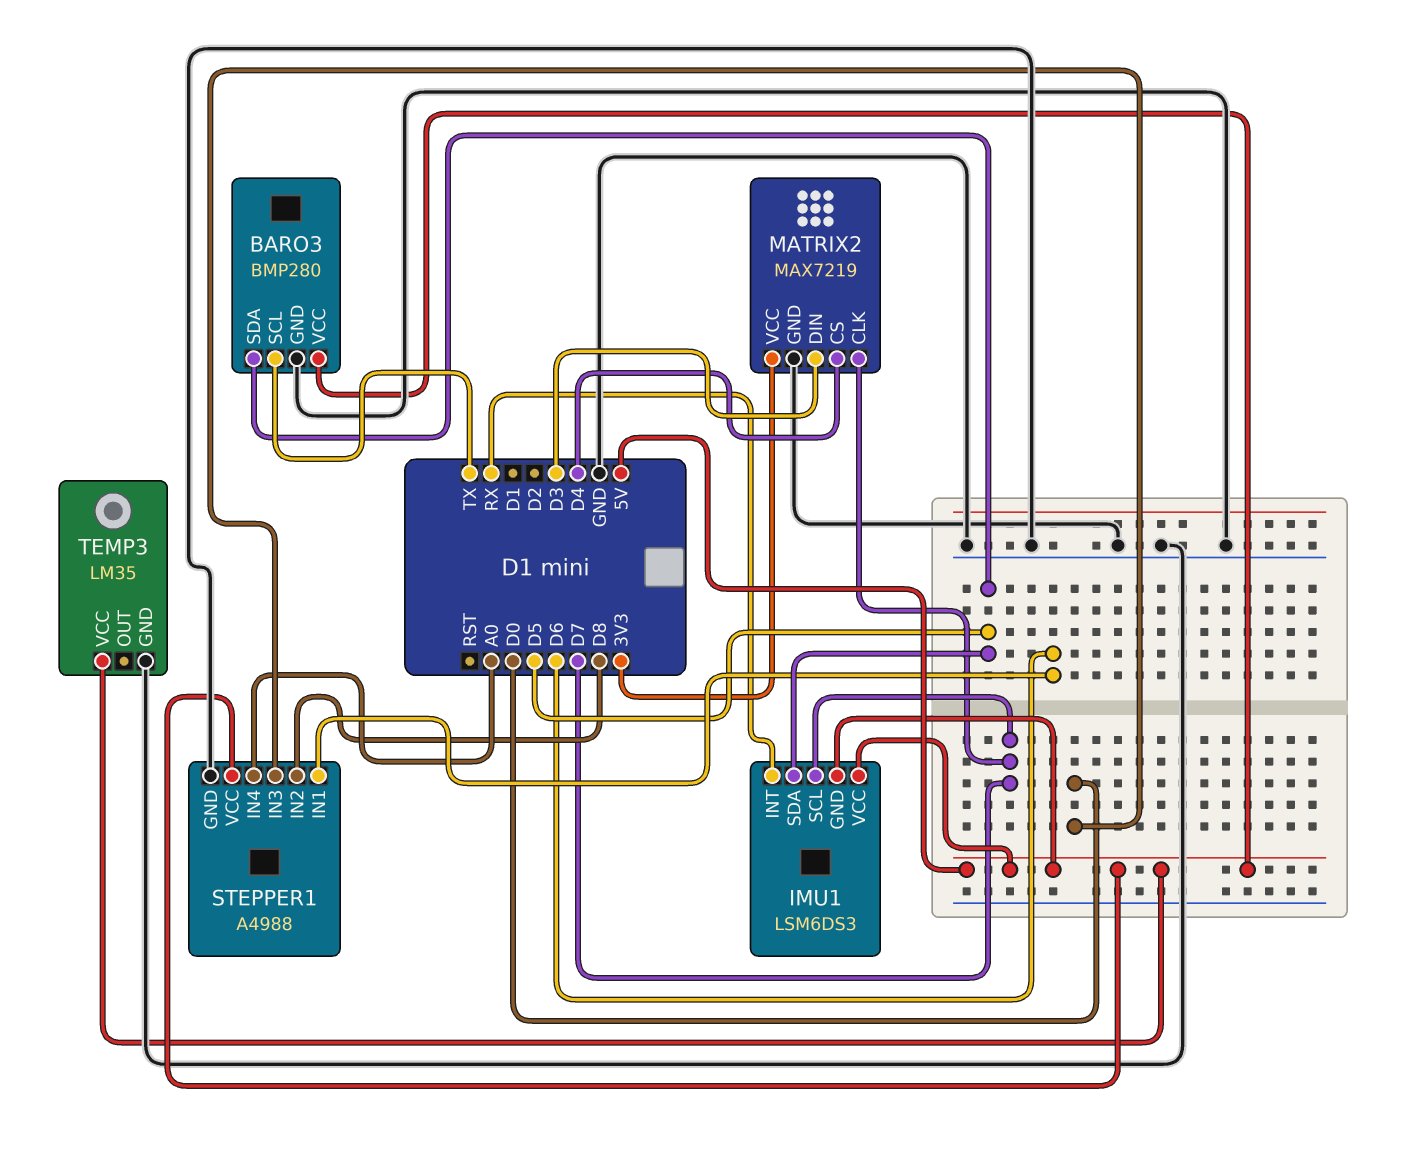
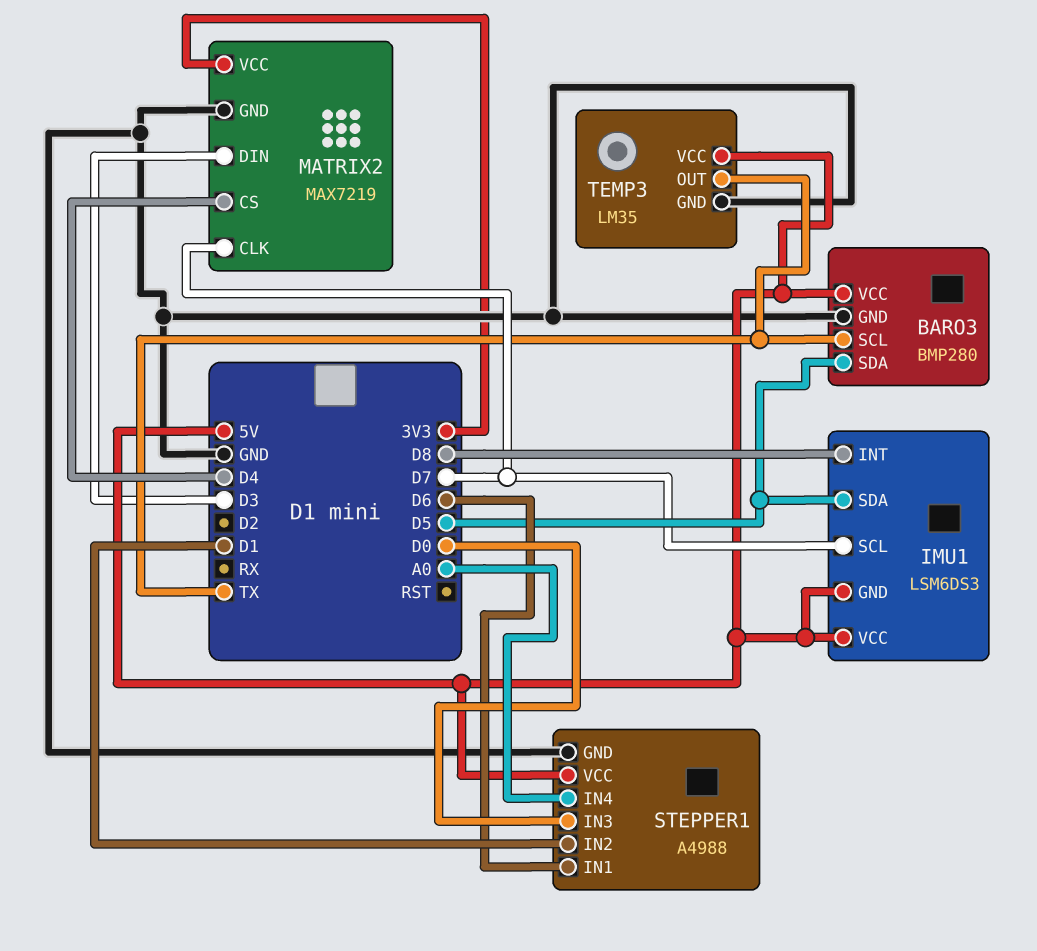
IMU1 pin INT: RX -> D8
STEPPER1 pin IN2: D8 -> D1
TEMP3 pin OUT: none -> TX

